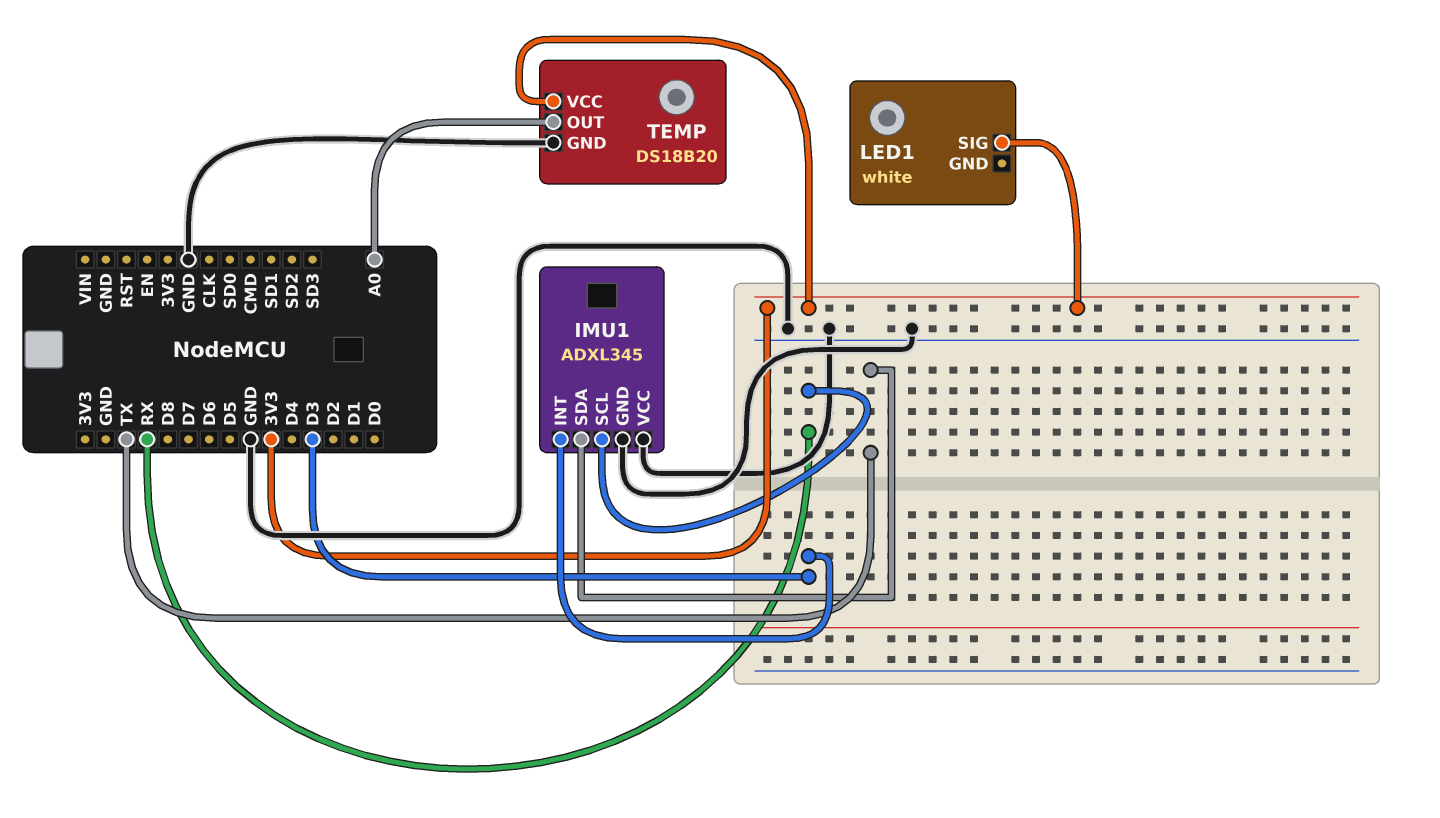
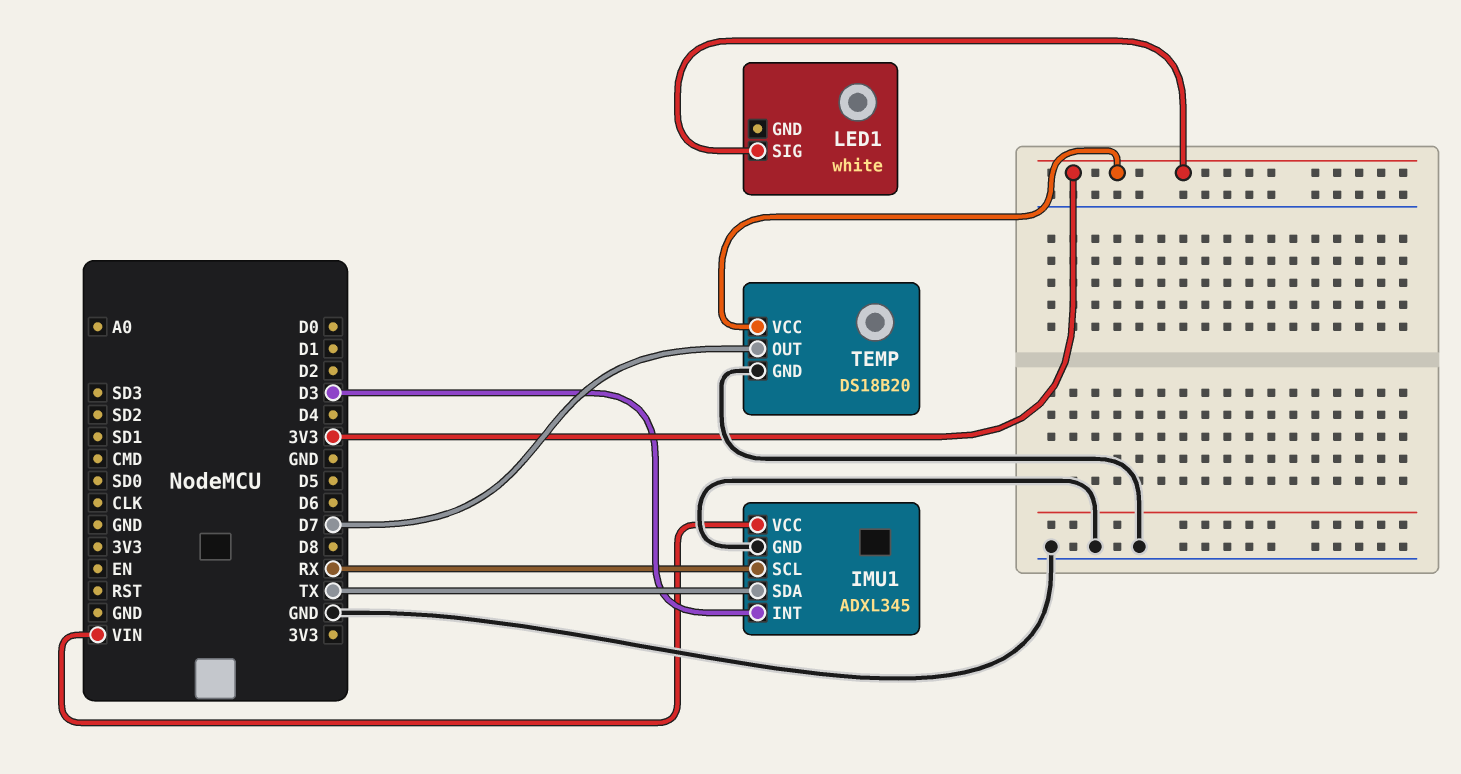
IMU1 pin VCC: GND -> VIN
TEMP pin OUT: A0 -> D7

